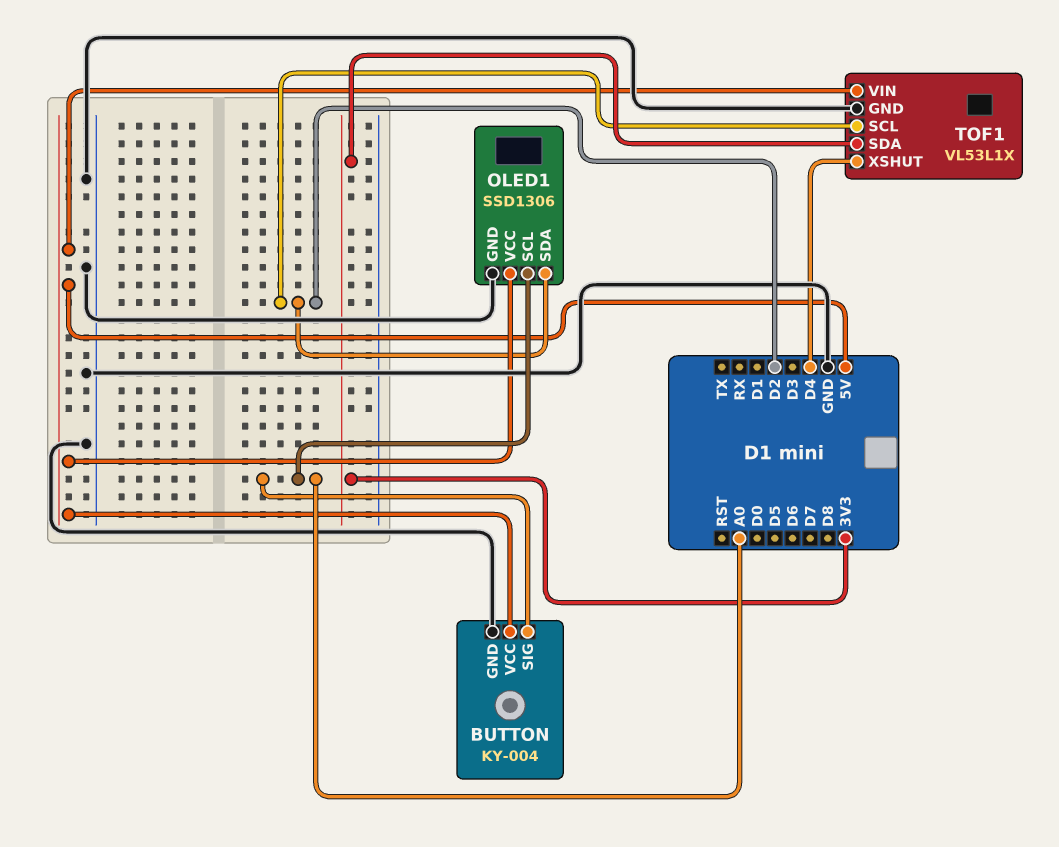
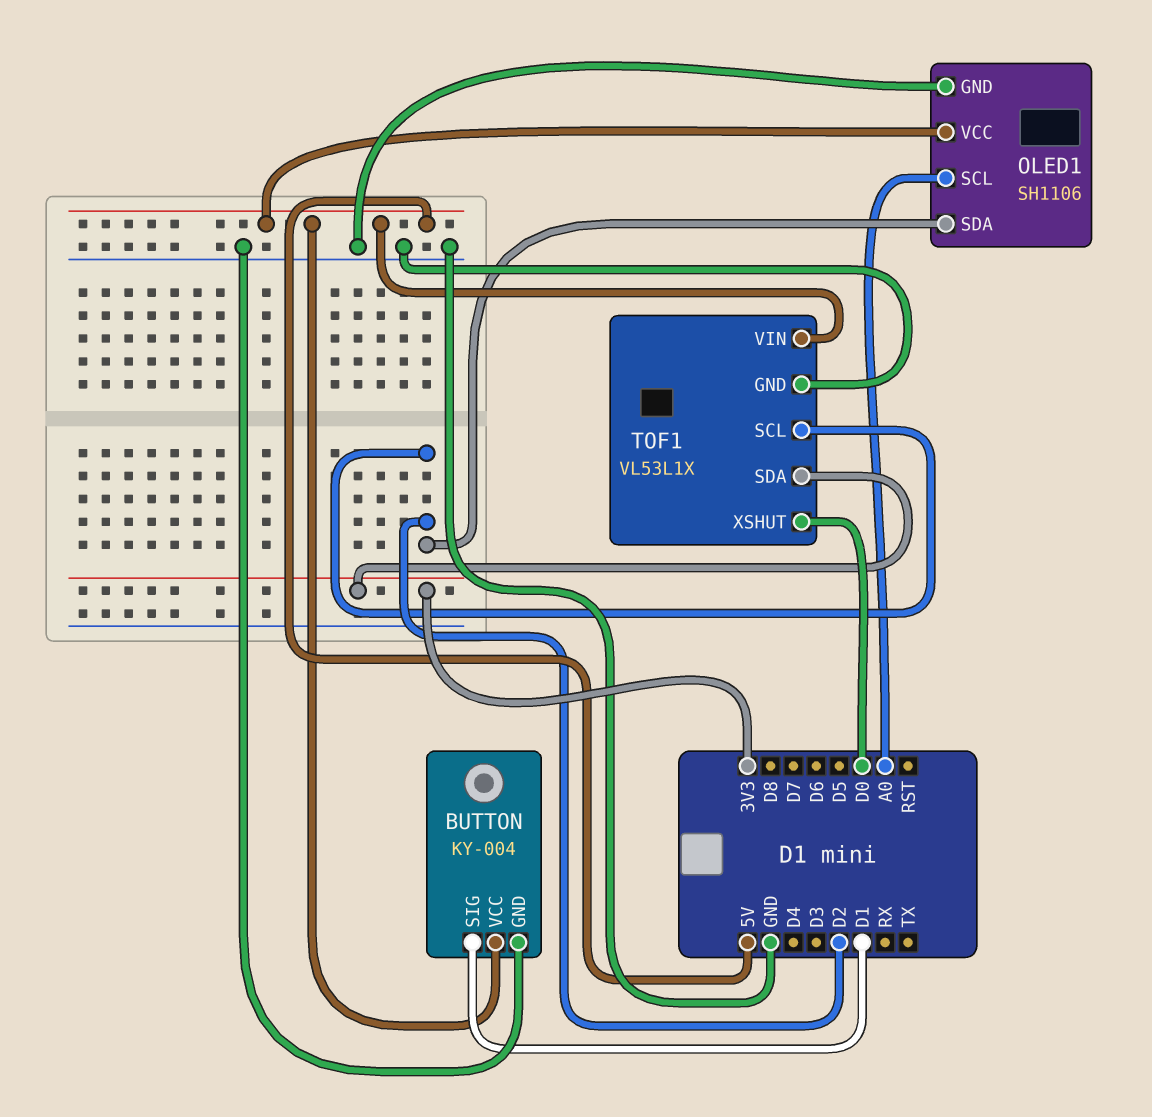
BUTTON pin SIG: A0 -> D1
OLED1: SSD1306 -> SH1106
TOF1 pin XSHUT: D4 -> D0

